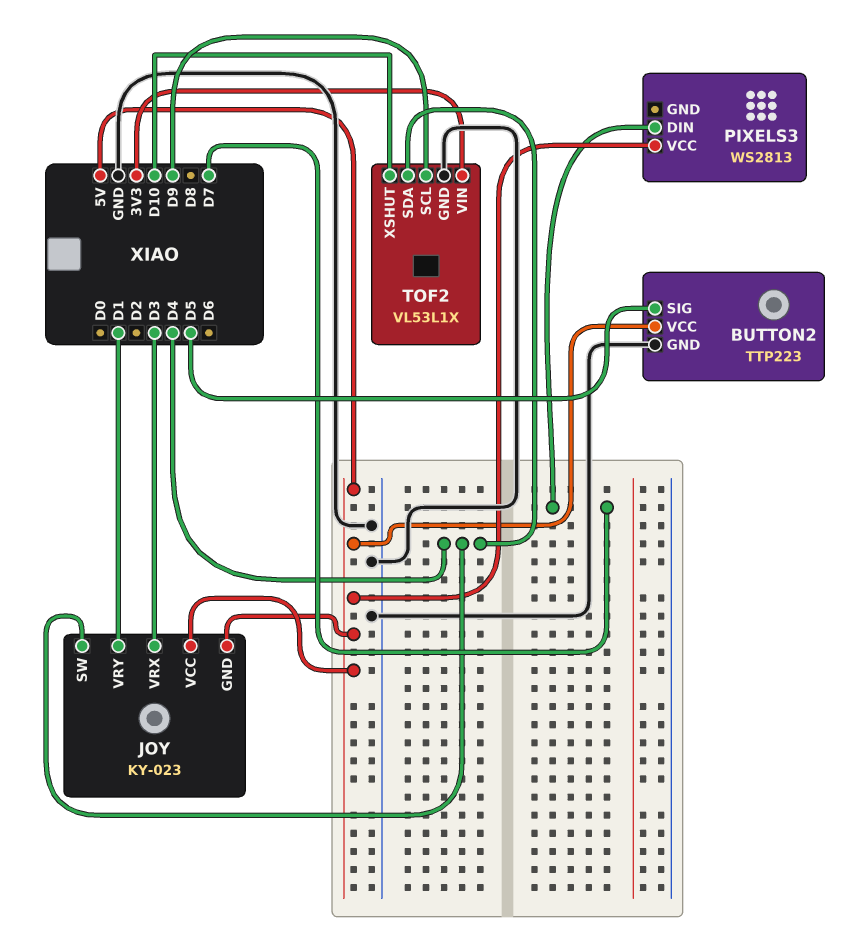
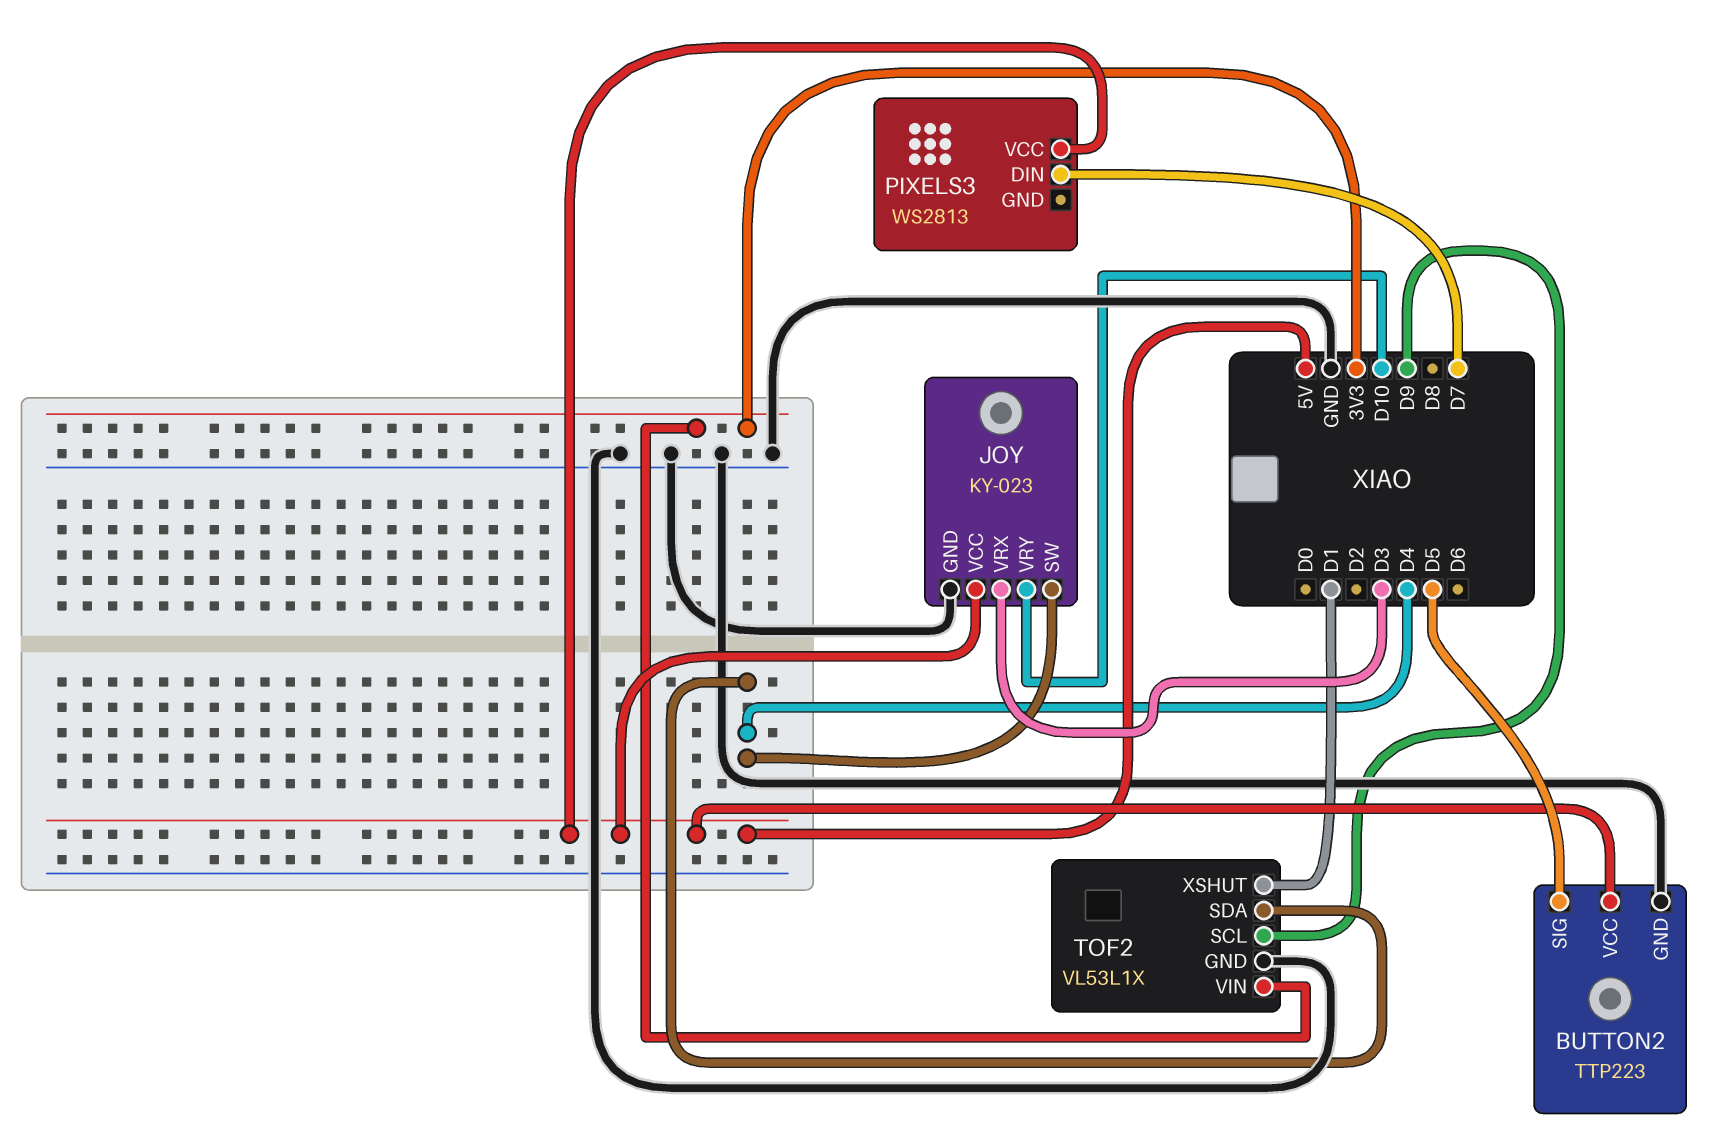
JOY pin GND: 5V -> GND
JOY pin VRY: D1 -> D10
TOF2 pin XSHUT: D10 -> D1

